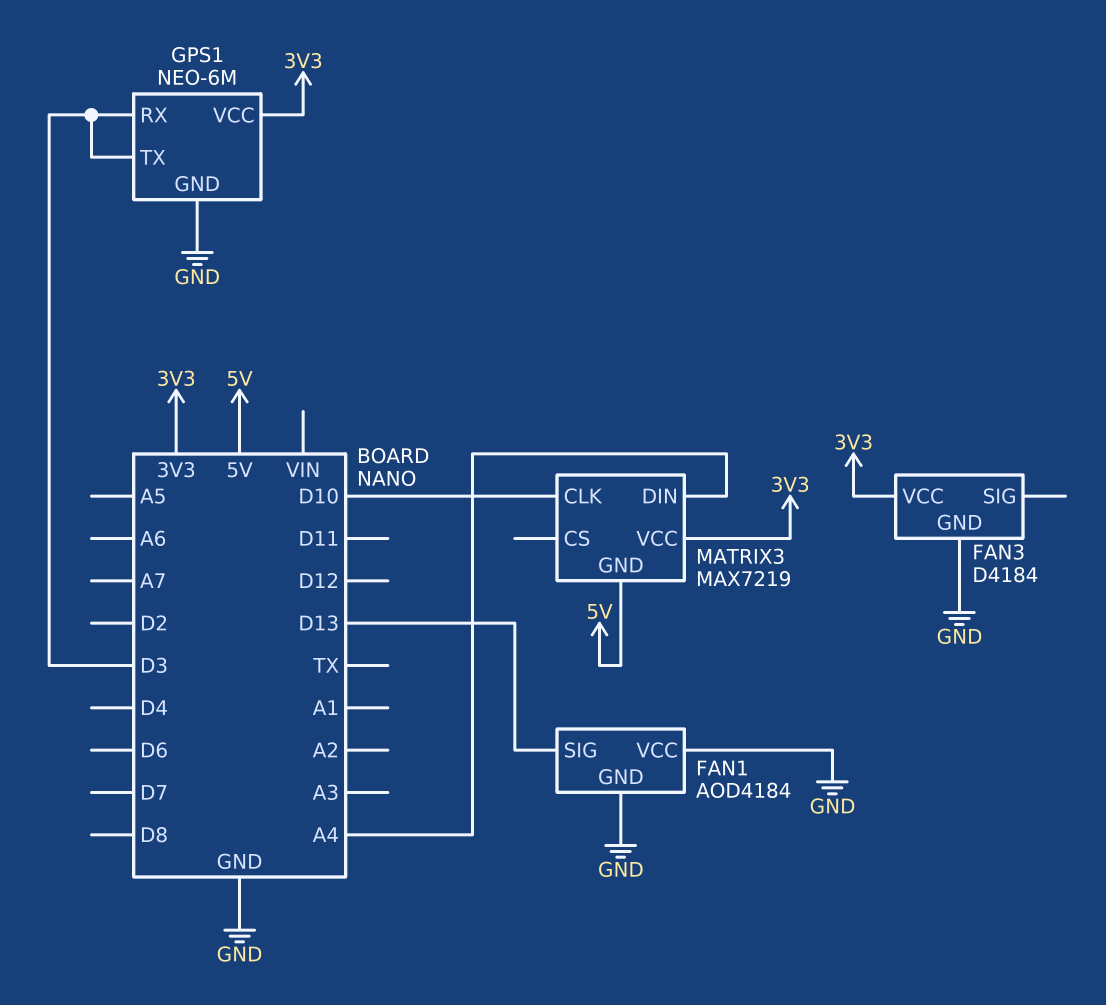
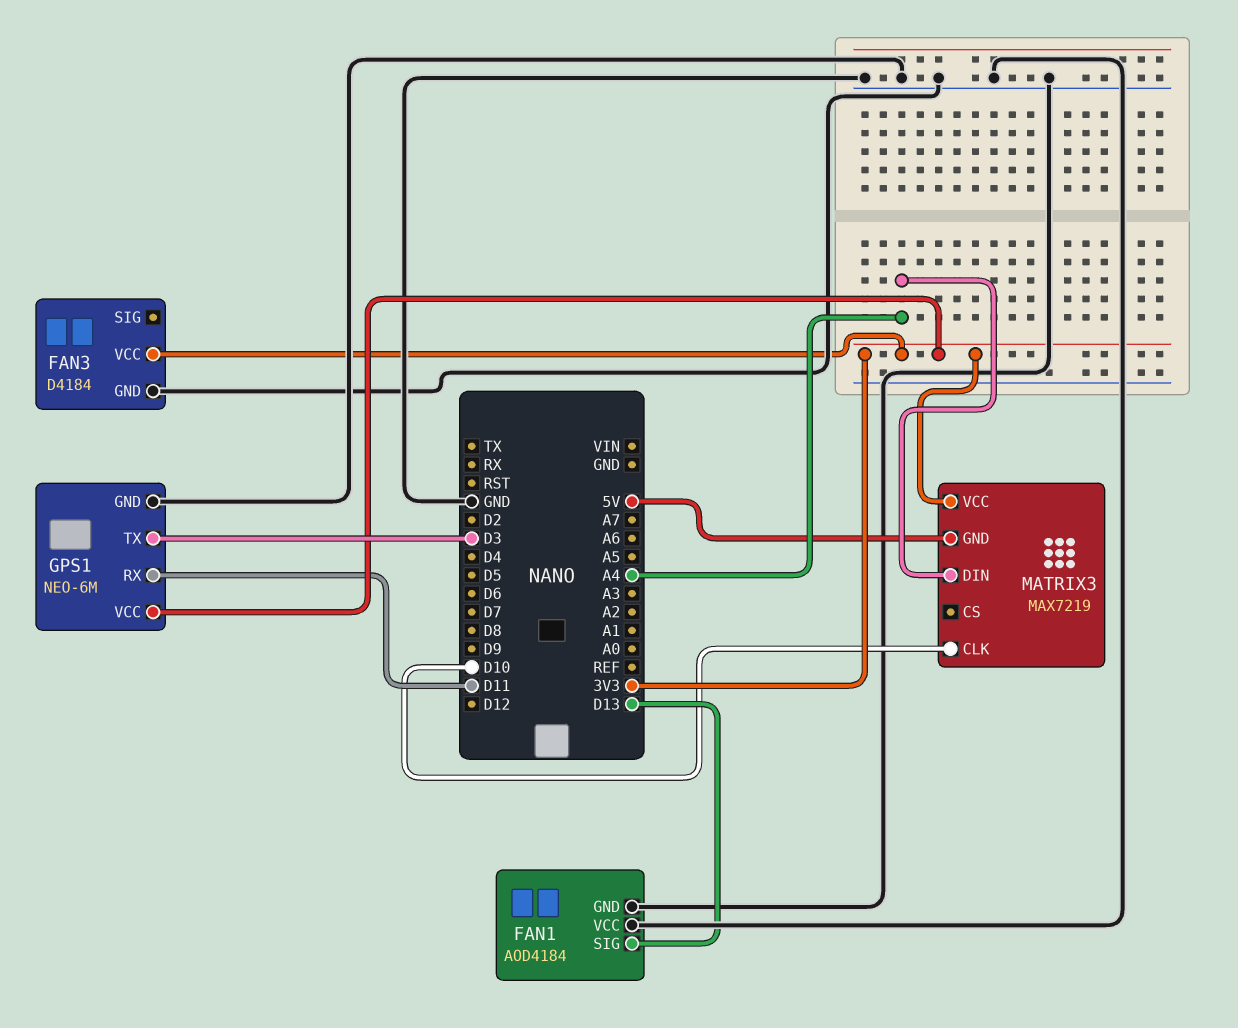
GPS1 pin RX: D3 -> D11

